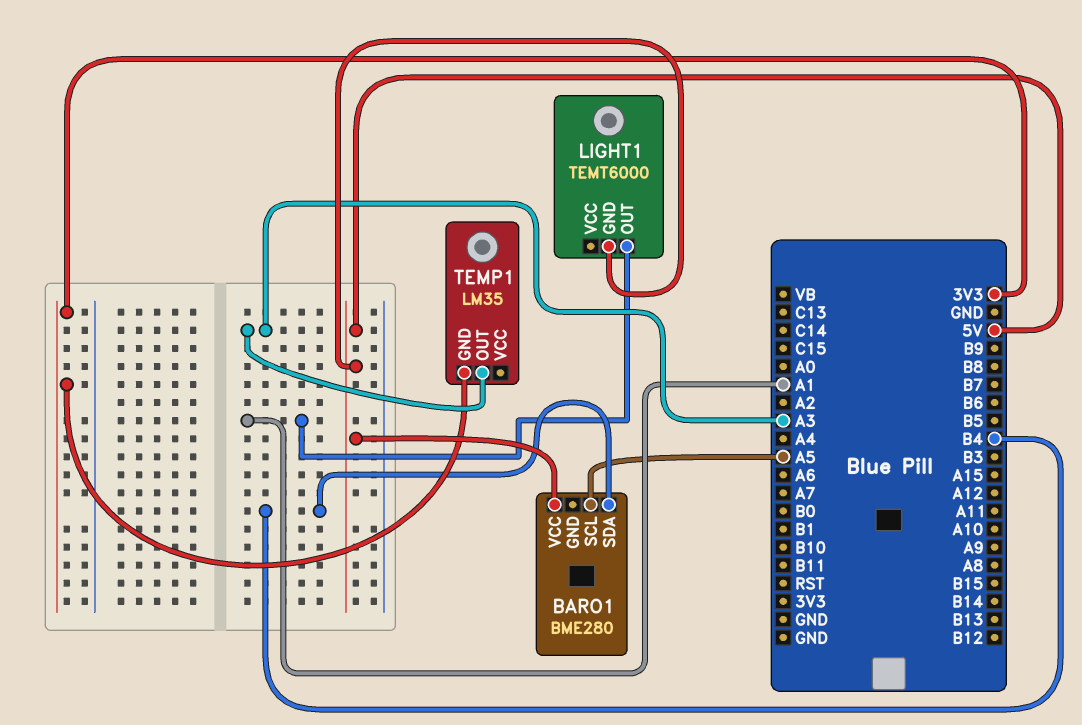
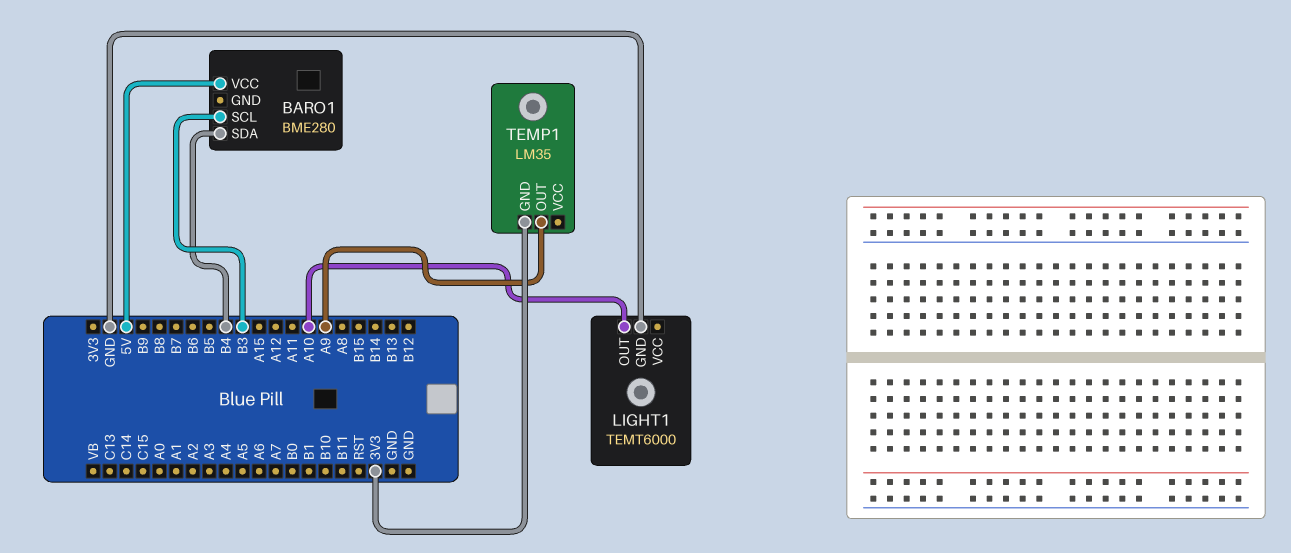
BARO1 pin SCL: A5 -> B3
LIGHT1 pin GND: 5V -> GND
LIGHT1 pin OUT: A1 -> A10
TEMP1 pin OUT: A3 -> A9

